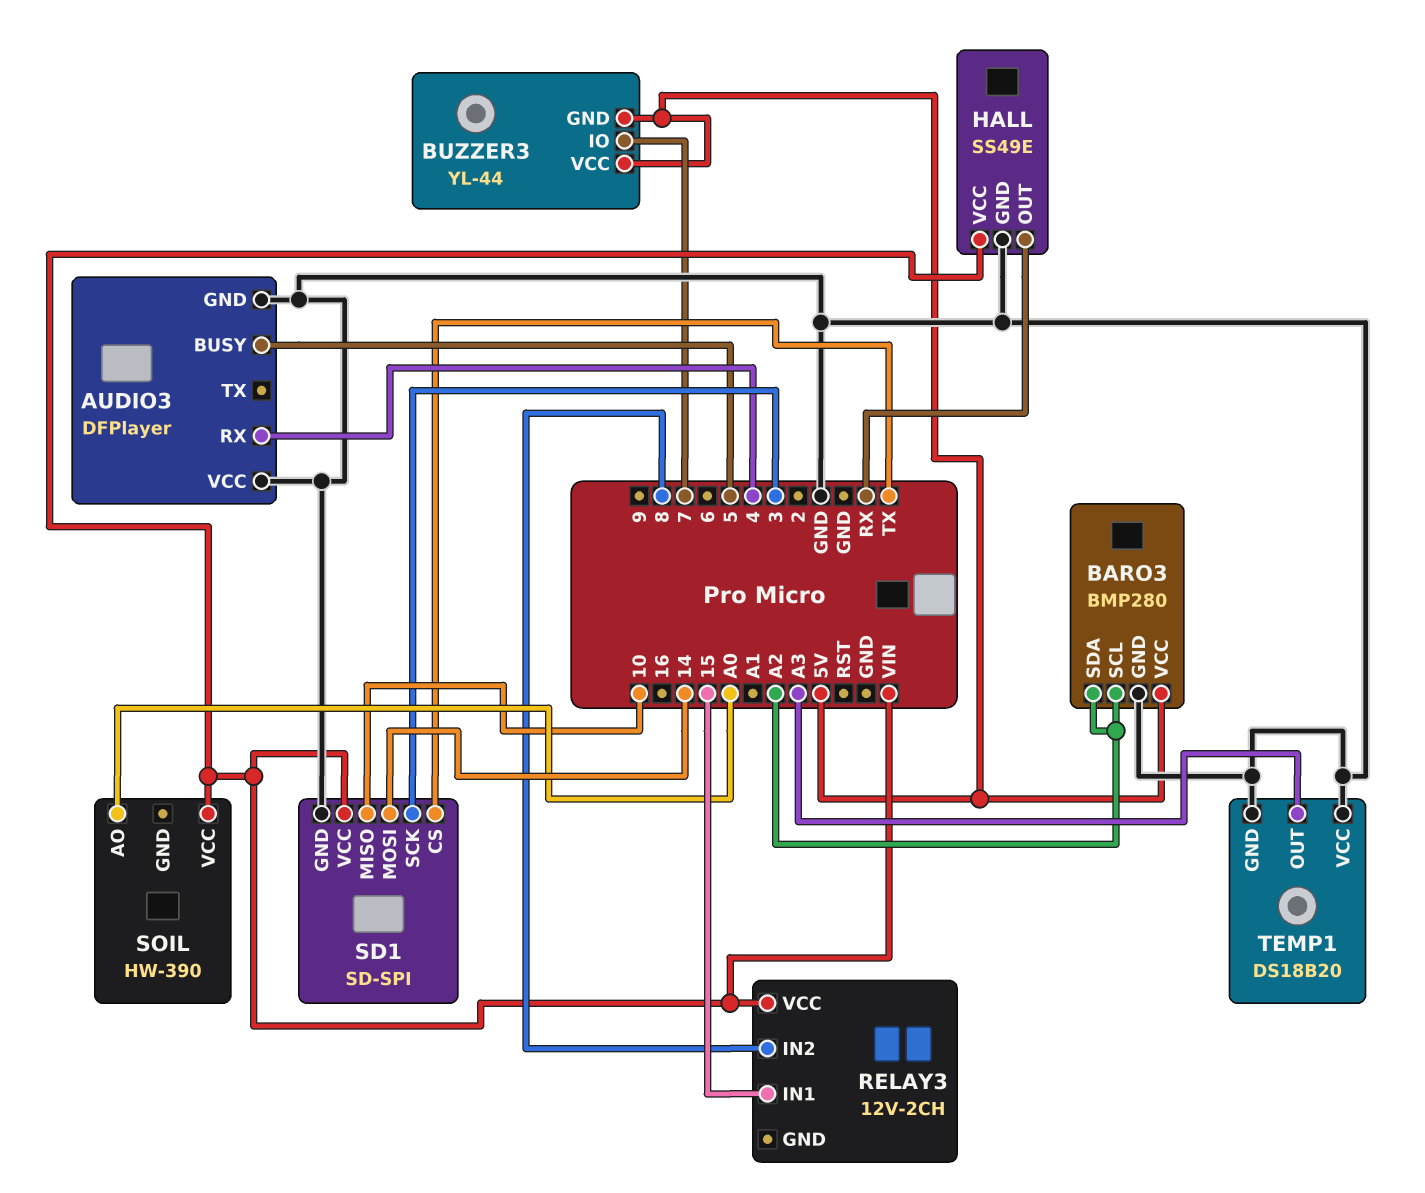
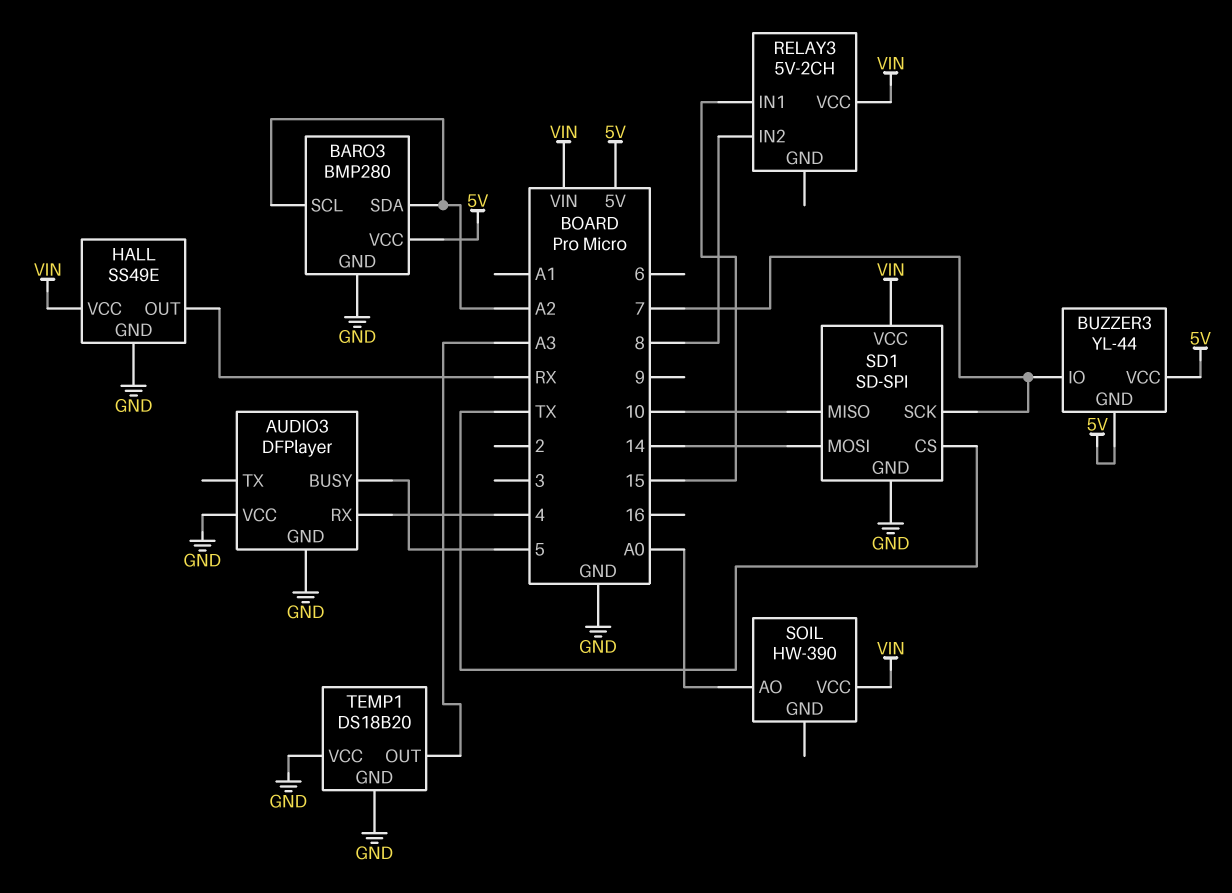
RELAY3: 12V-2CH -> 5V-2CH
SD1 pin SCK: 3 -> 7

